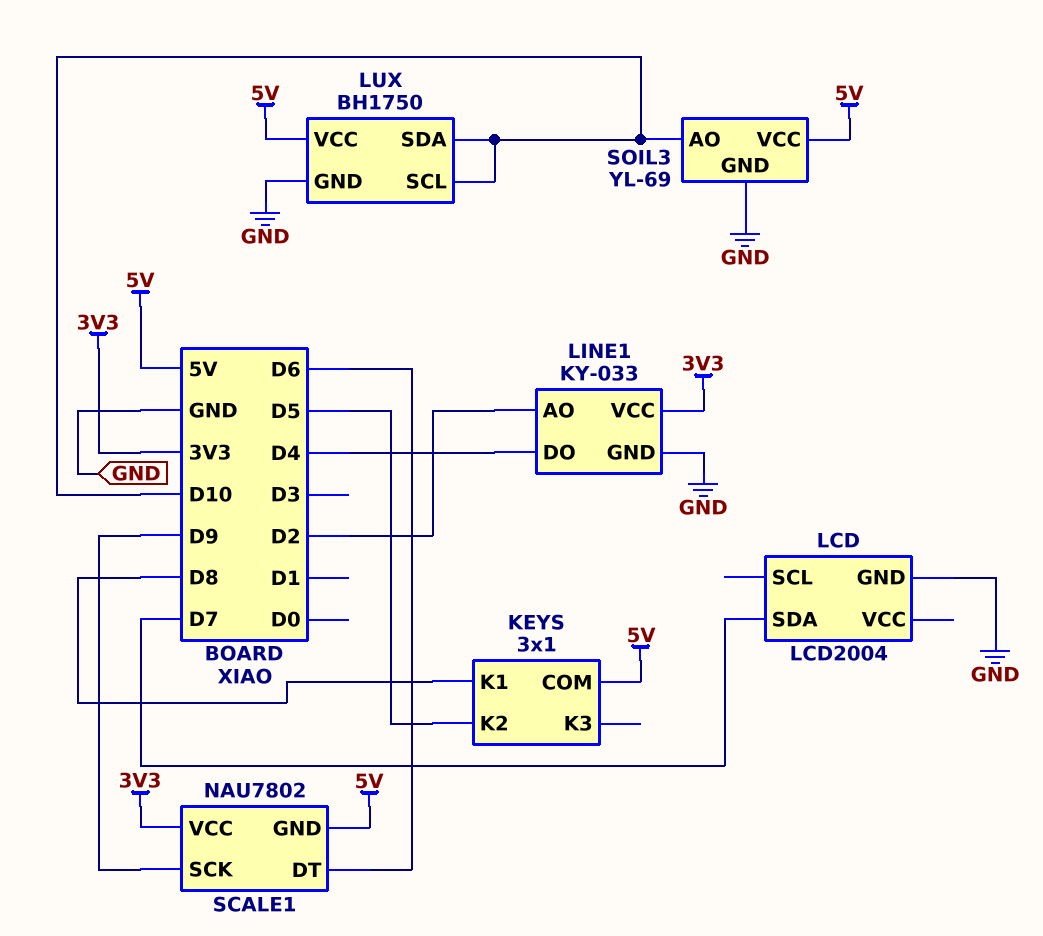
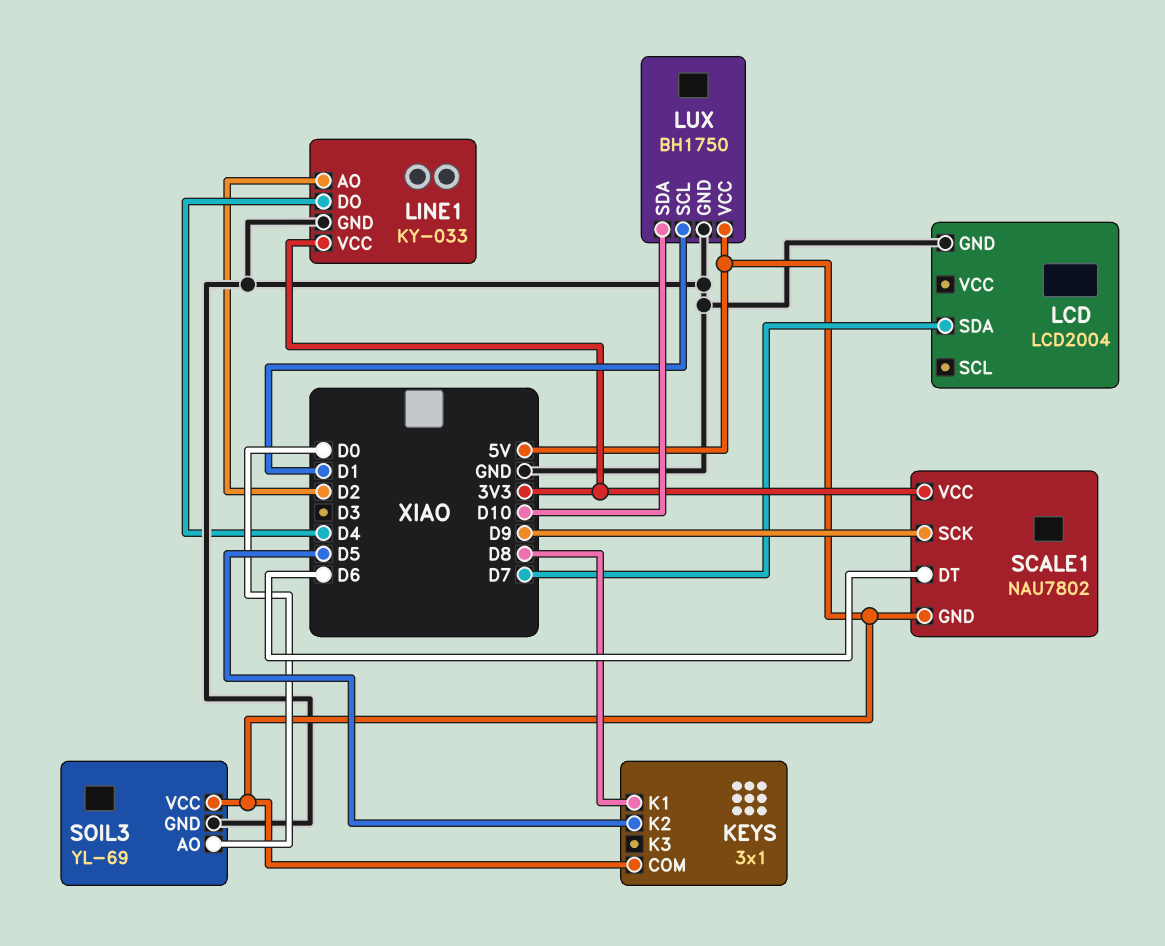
LUX pin SCL: D10 -> D1
SOIL3 pin AO: D10 -> D0

